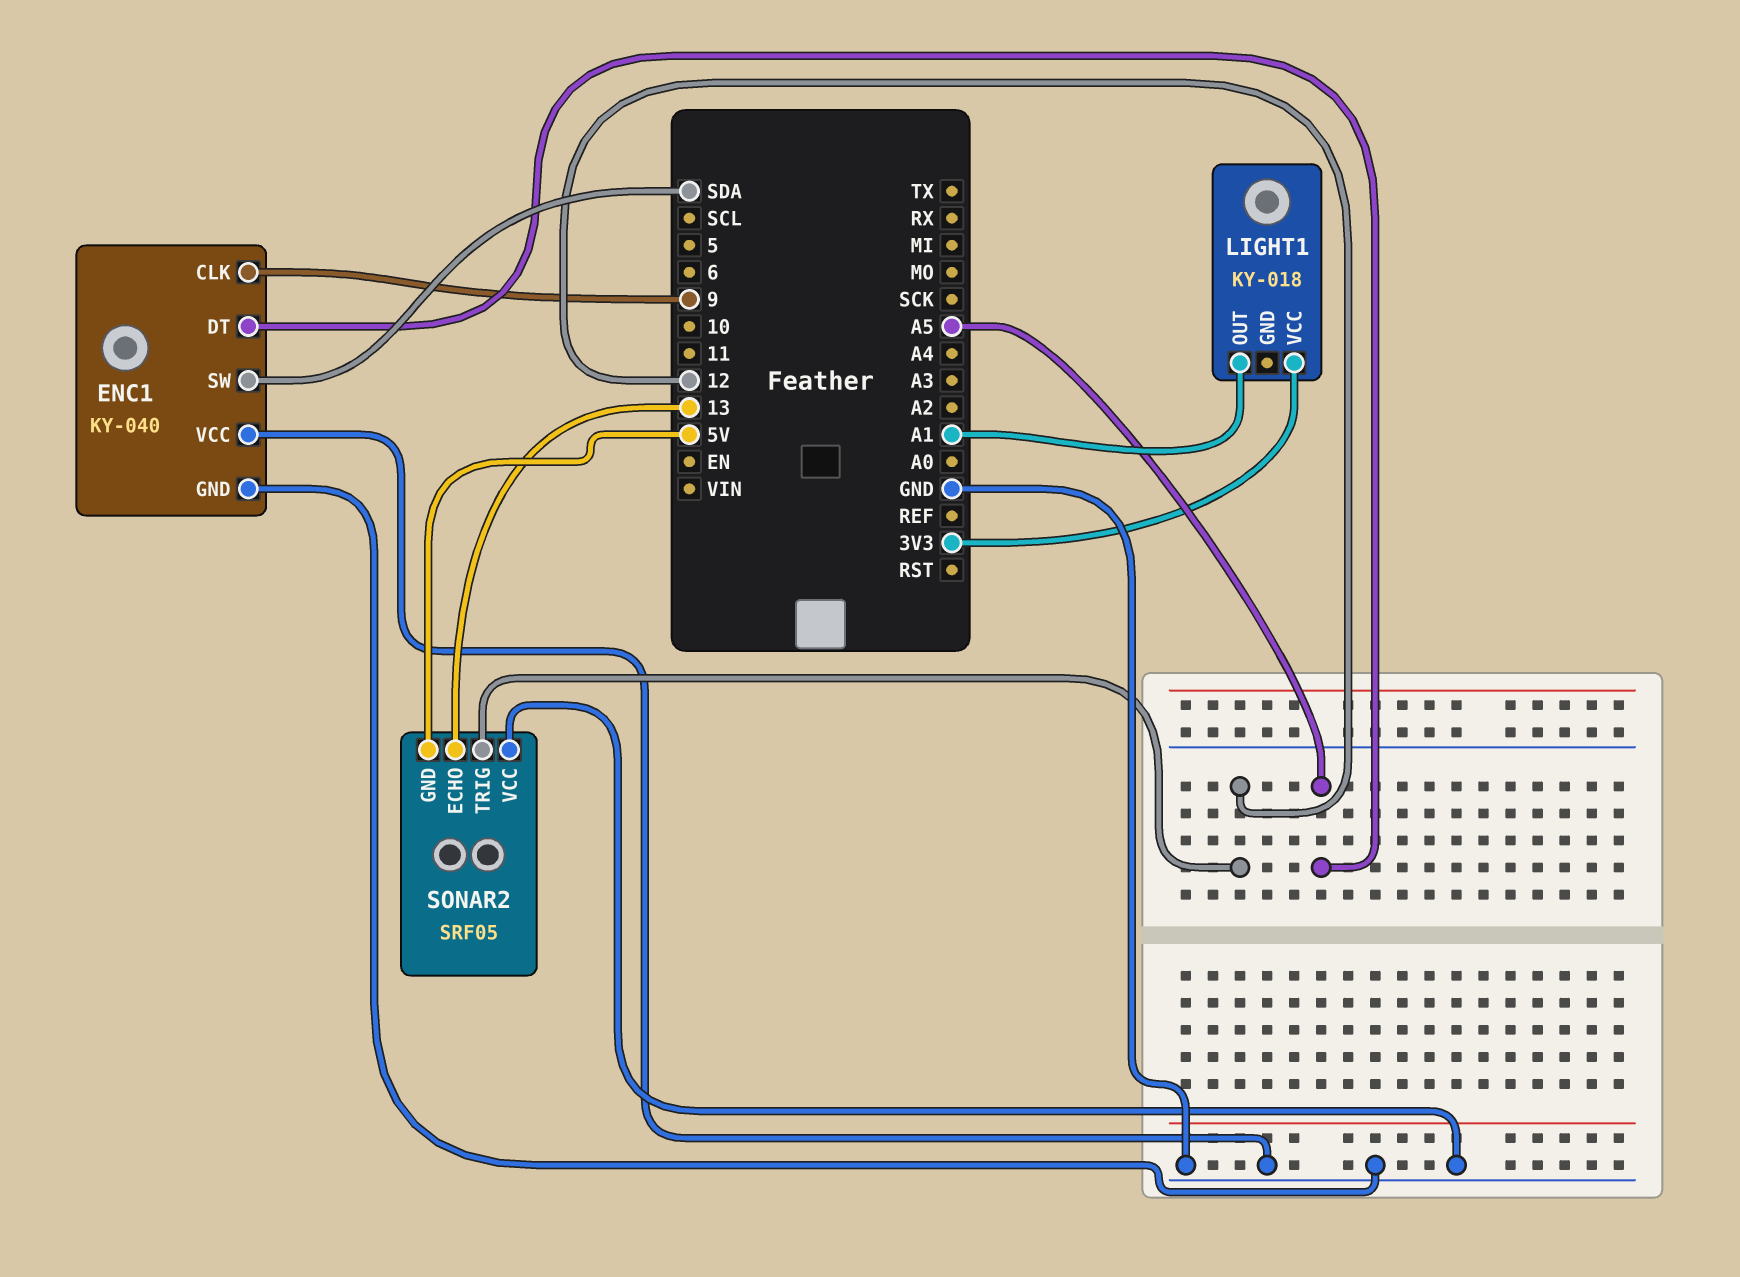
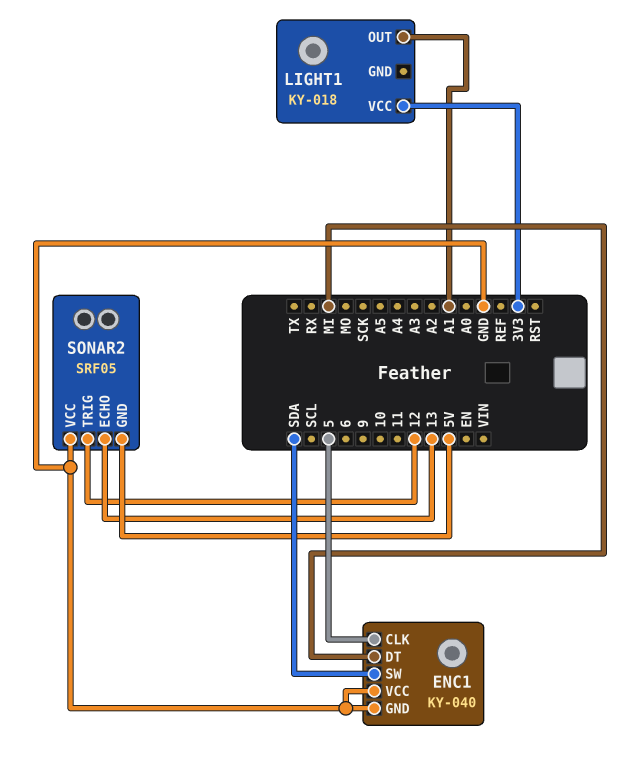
ENC1 pin CLK: 9 -> 5
ENC1 pin DT: A5 -> MI

